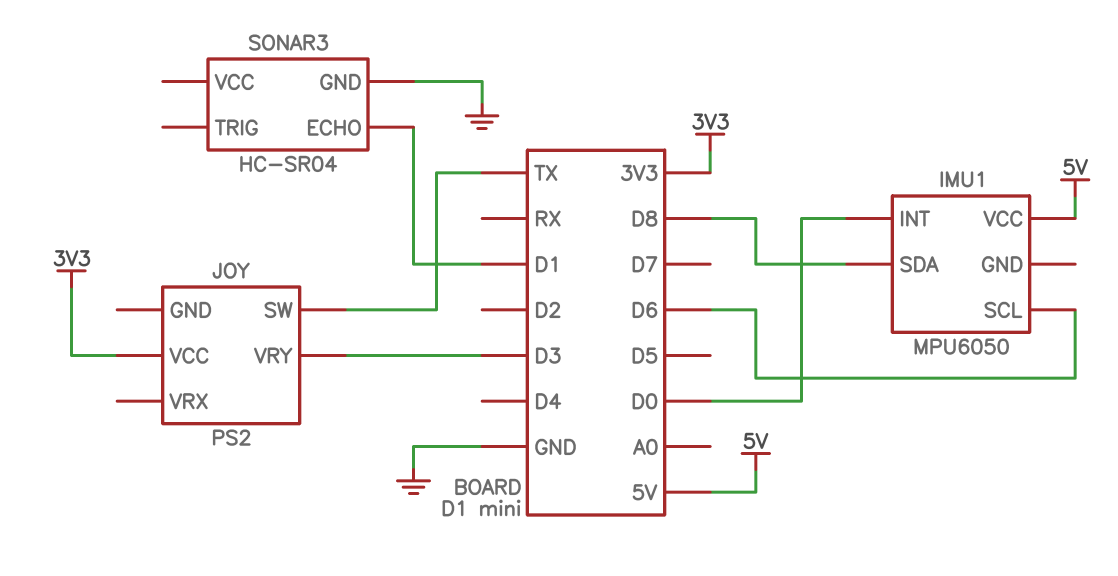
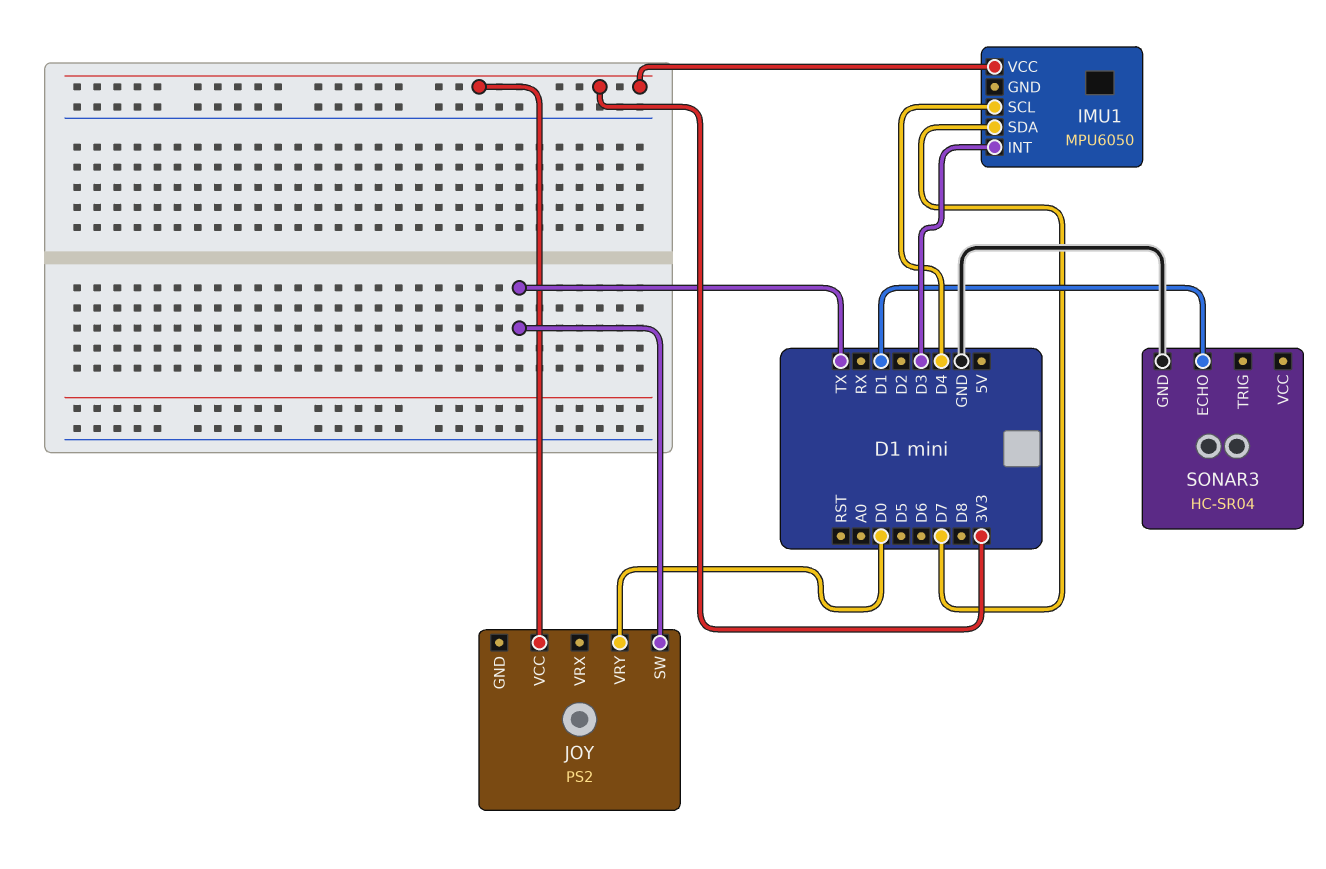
IMU1 pin INT: D0 -> D3
IMU1 pin SCL: D6 -> D4
IMU1 pin SDA: D8 -> D7
IMU1 pin VCC: 5V -> 3V3
JOY pin VRY: D3 -> D0

